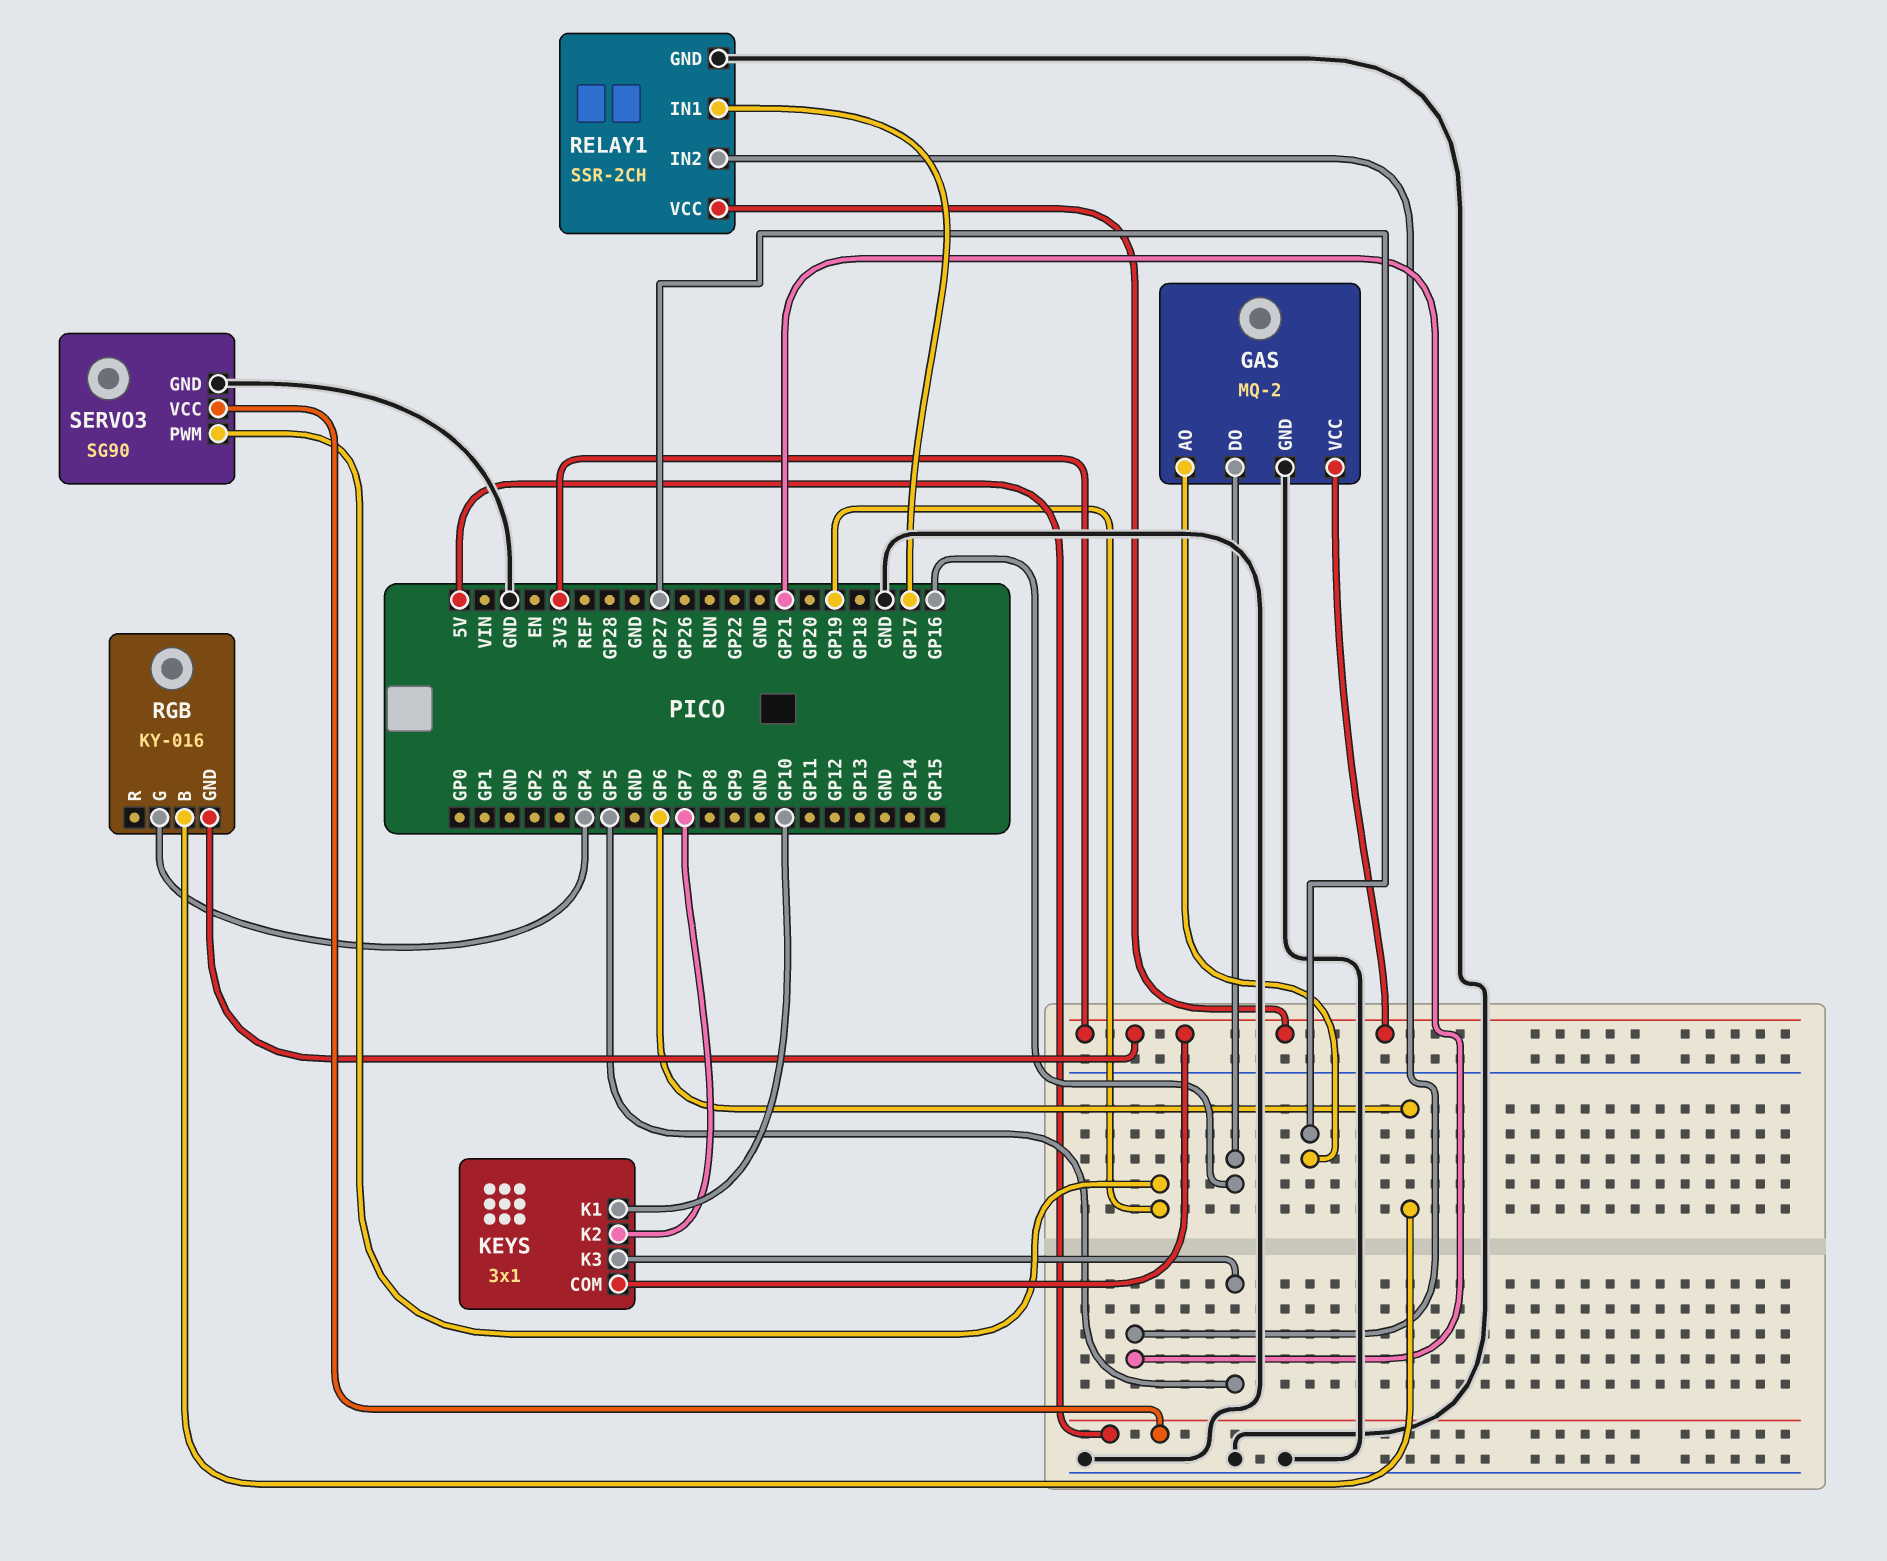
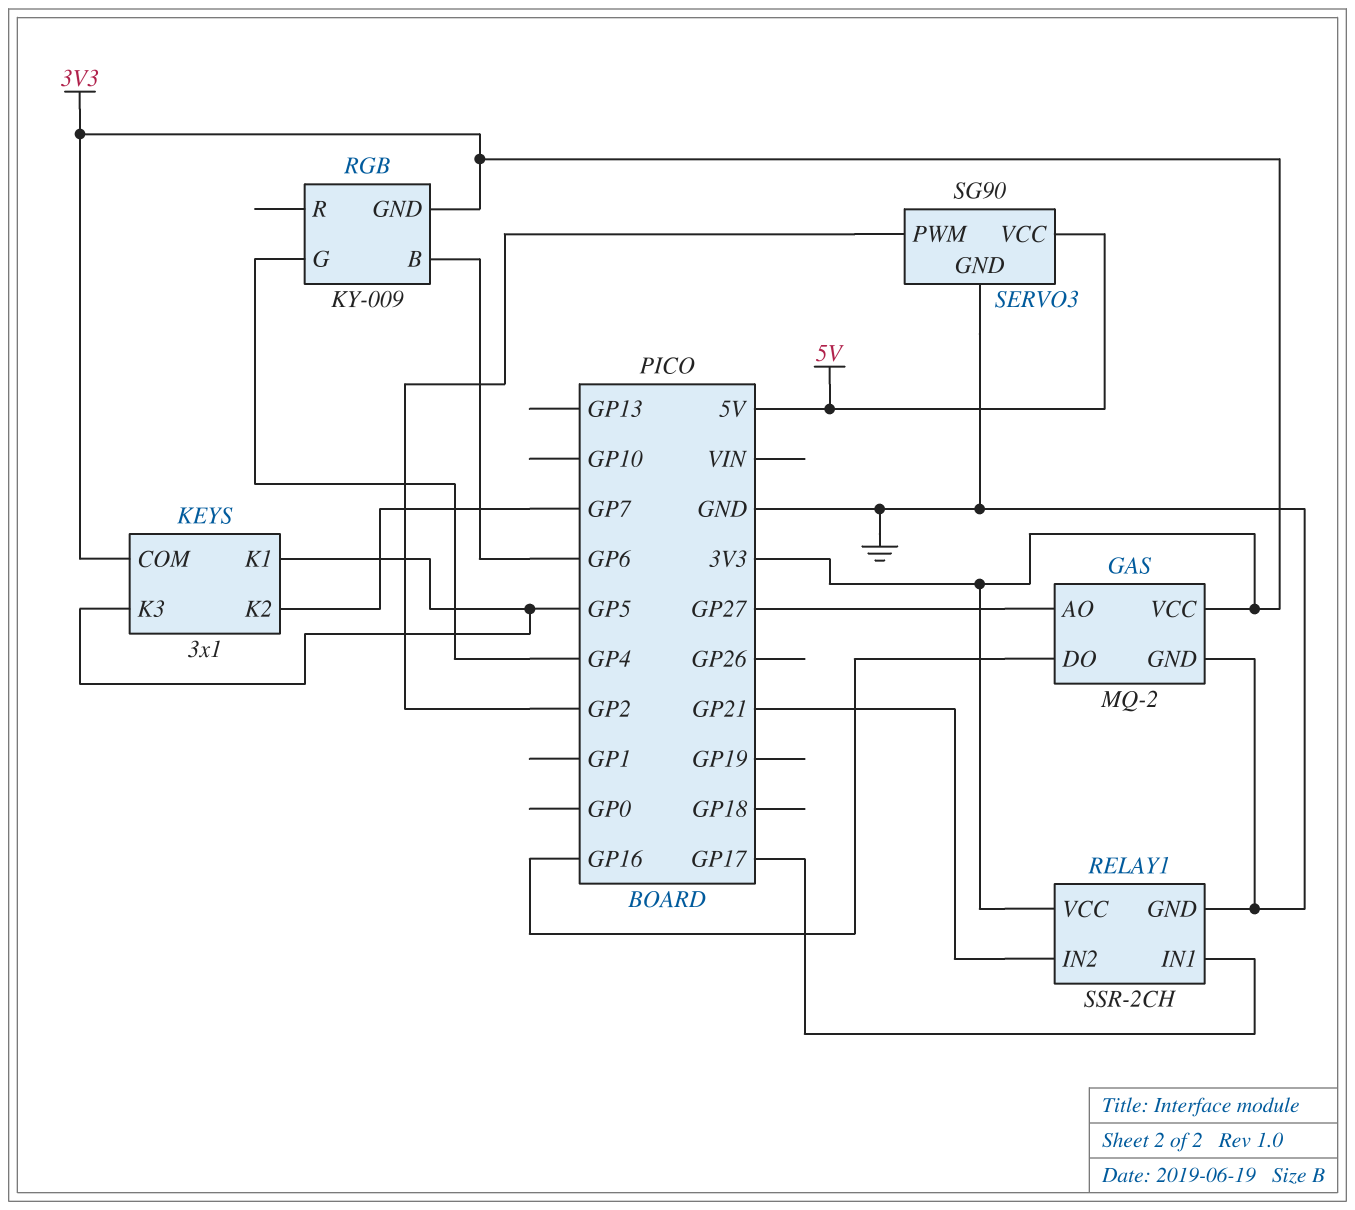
KEYS pin K1: GP10 -> GP5
RGB: KY-016 -> KY-009
SERVO3 pin PWM: GP19 -> GP2

